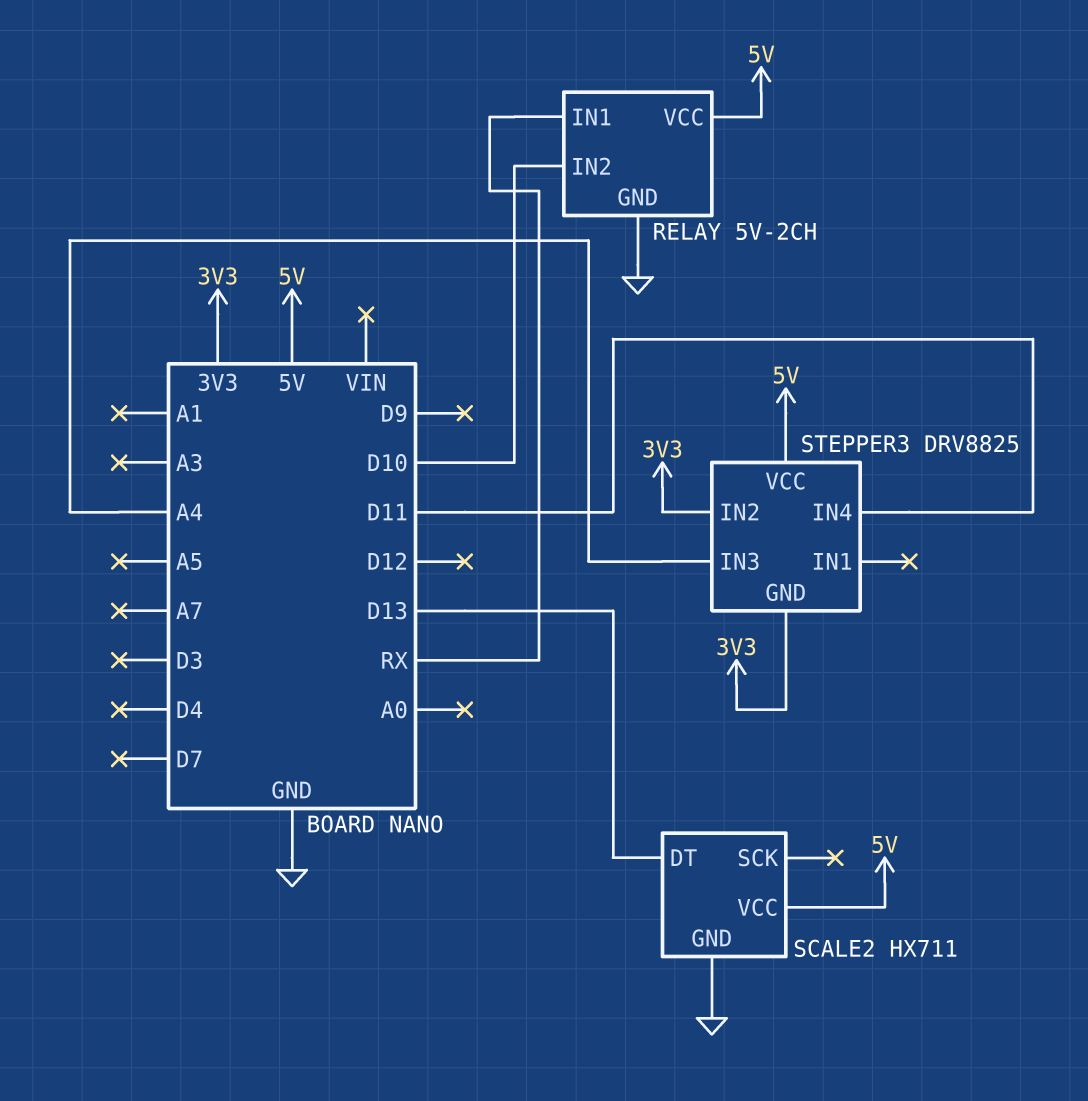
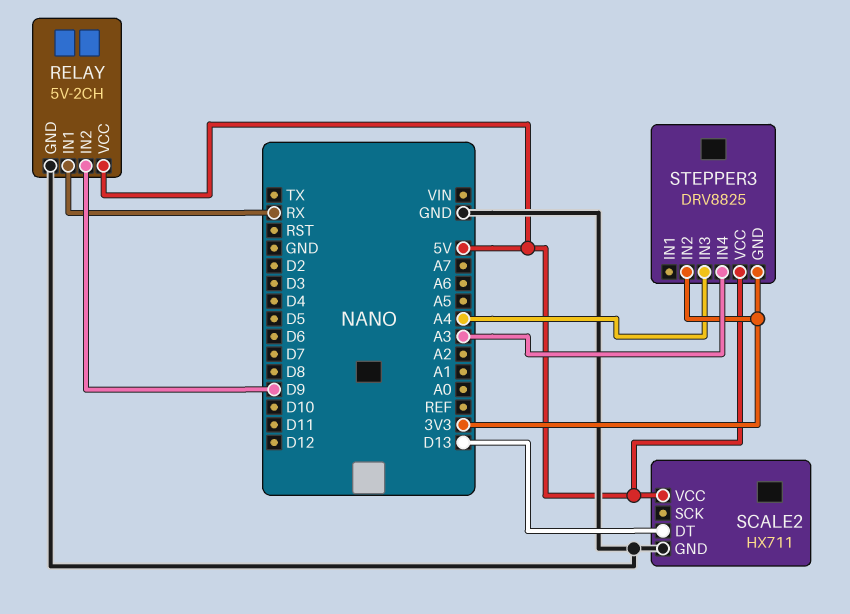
RELAY pin IN2: D10 -> D9
STEPPER3 pin IN4: D11 -> A3

